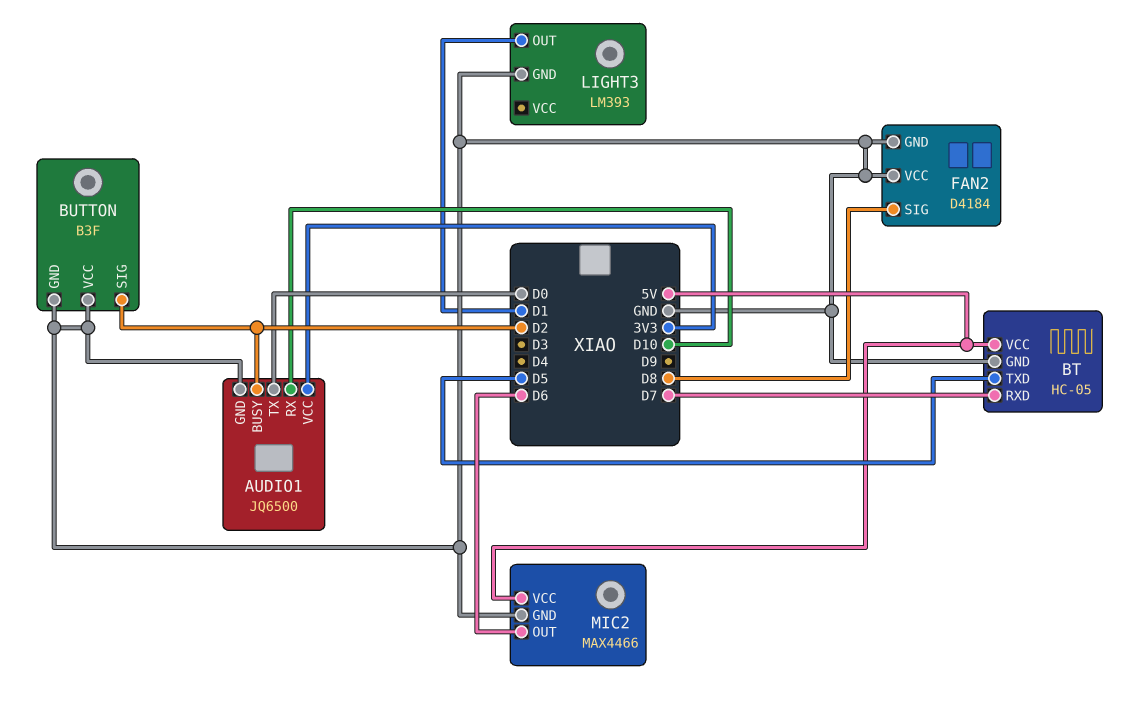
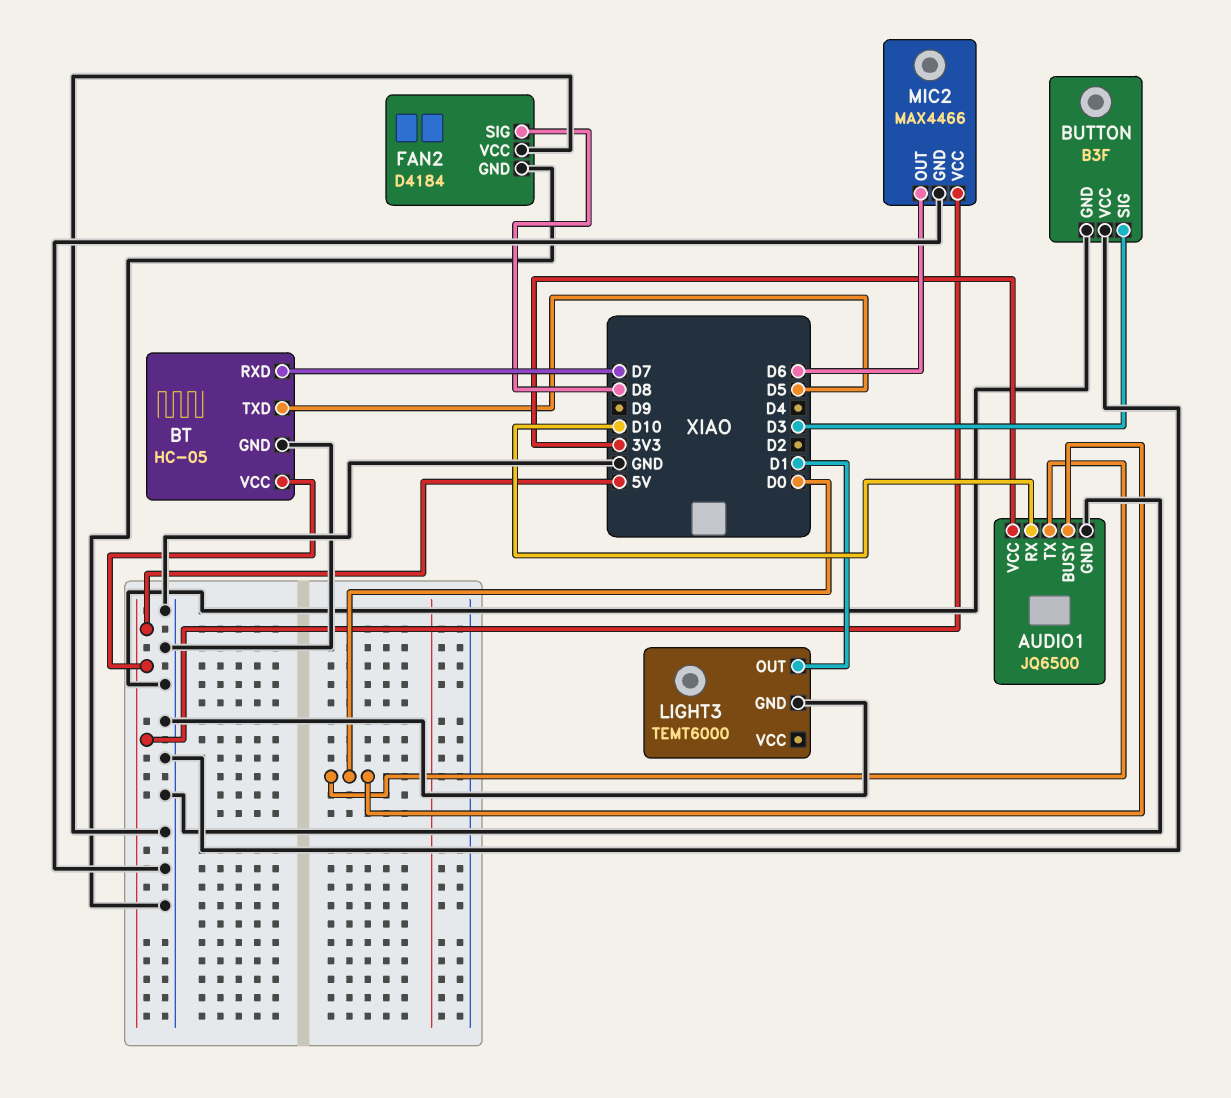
AUDIO1 pin BUSY: D2 -> D0
BUTTON pin SIG: D2 -> D3
LIGHT3: LM393 -> TEMT6000

